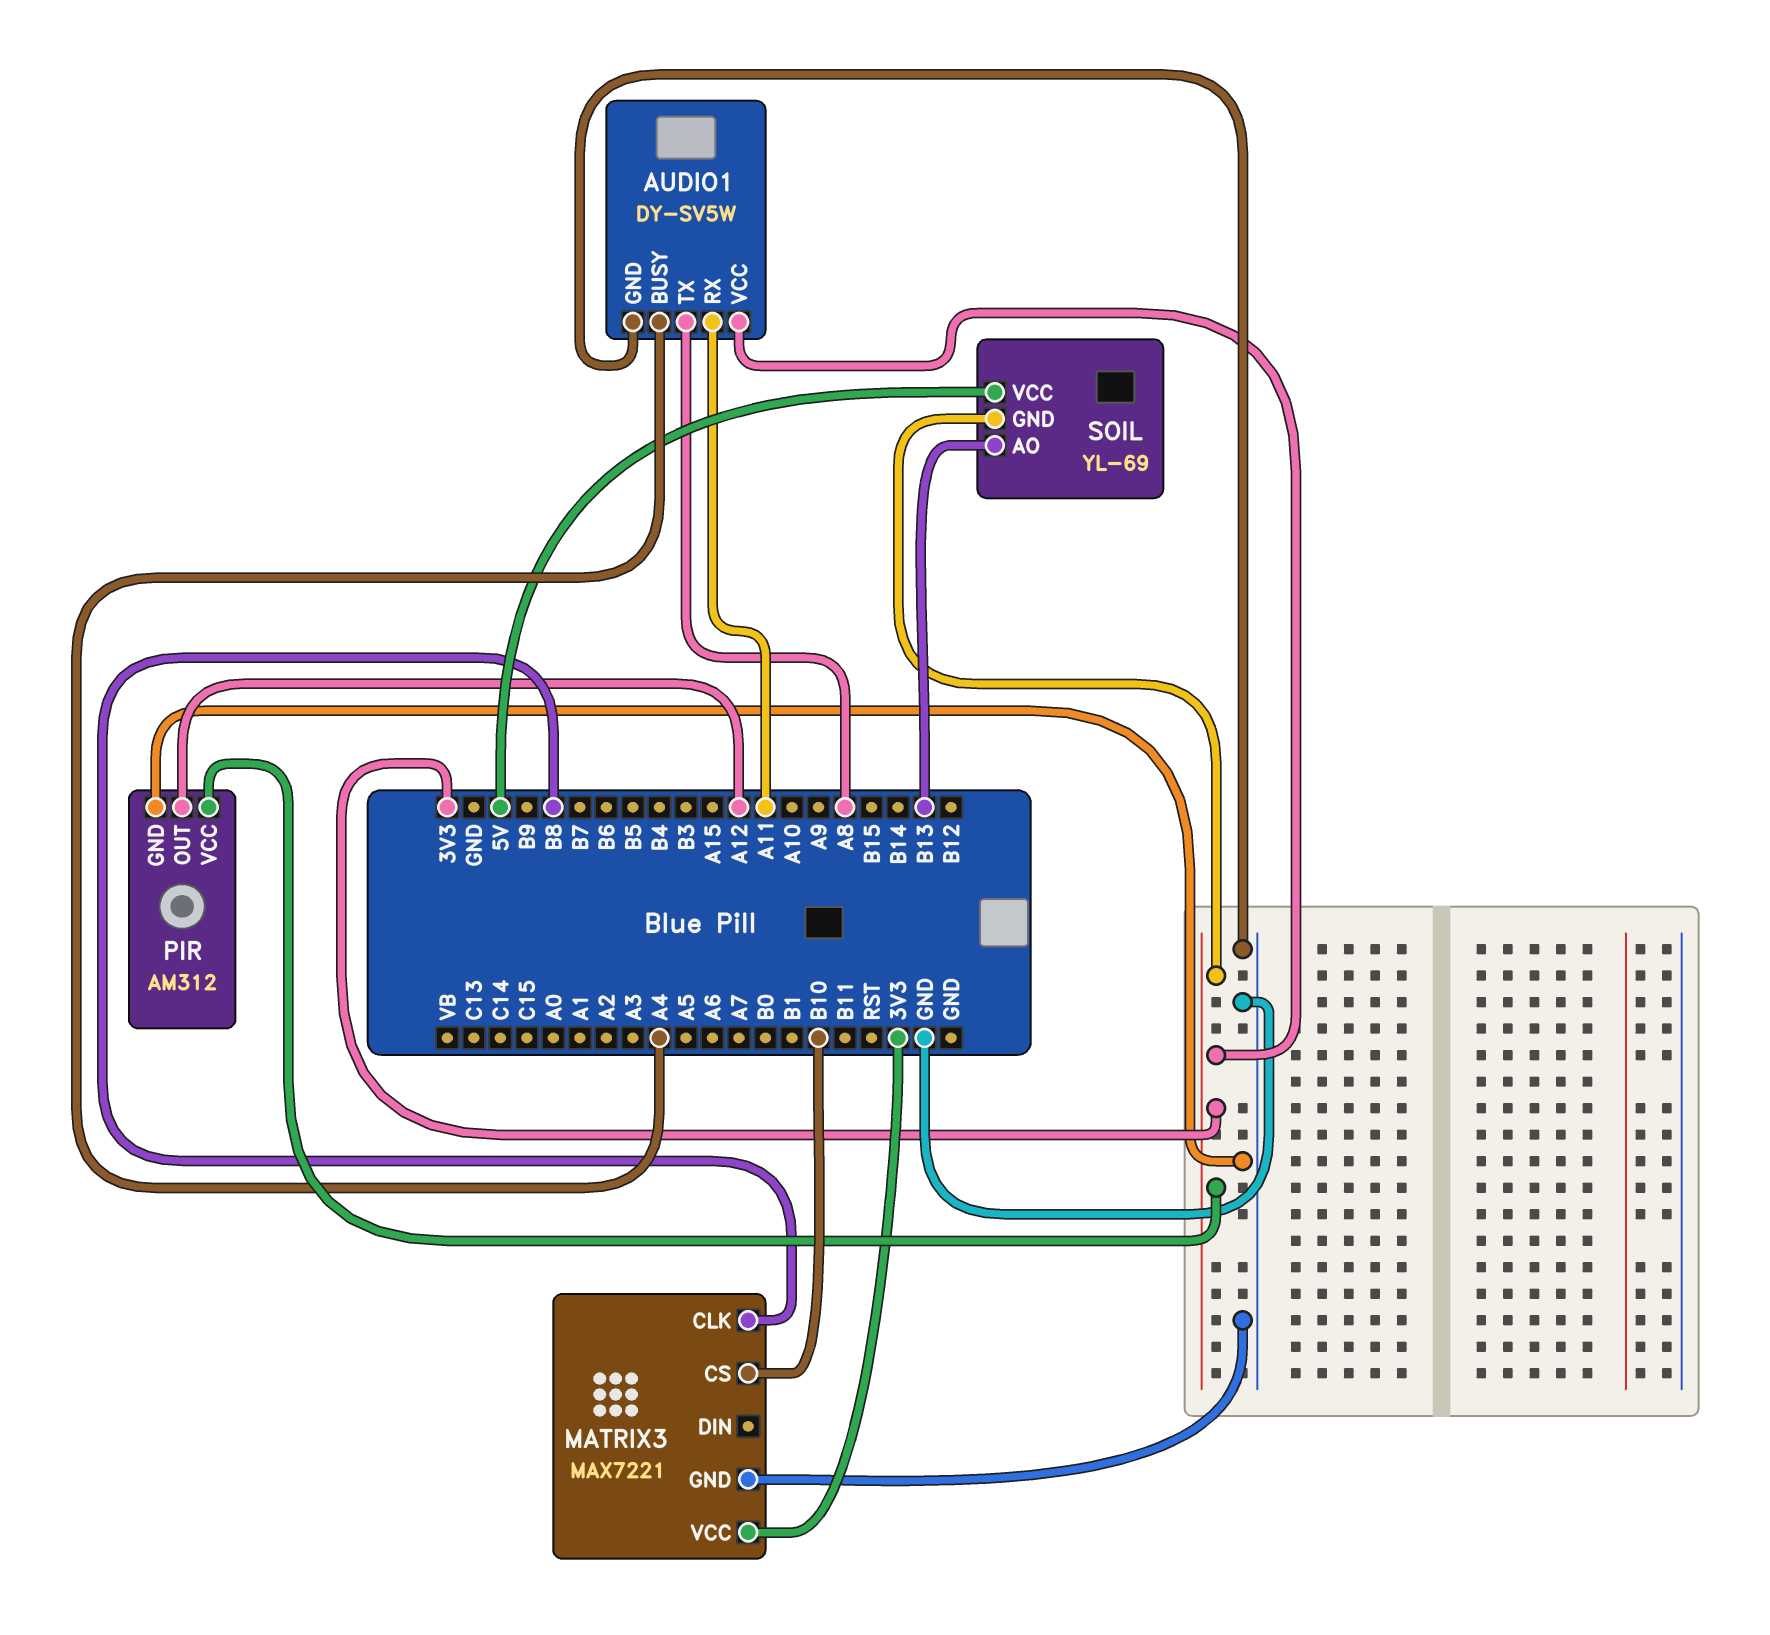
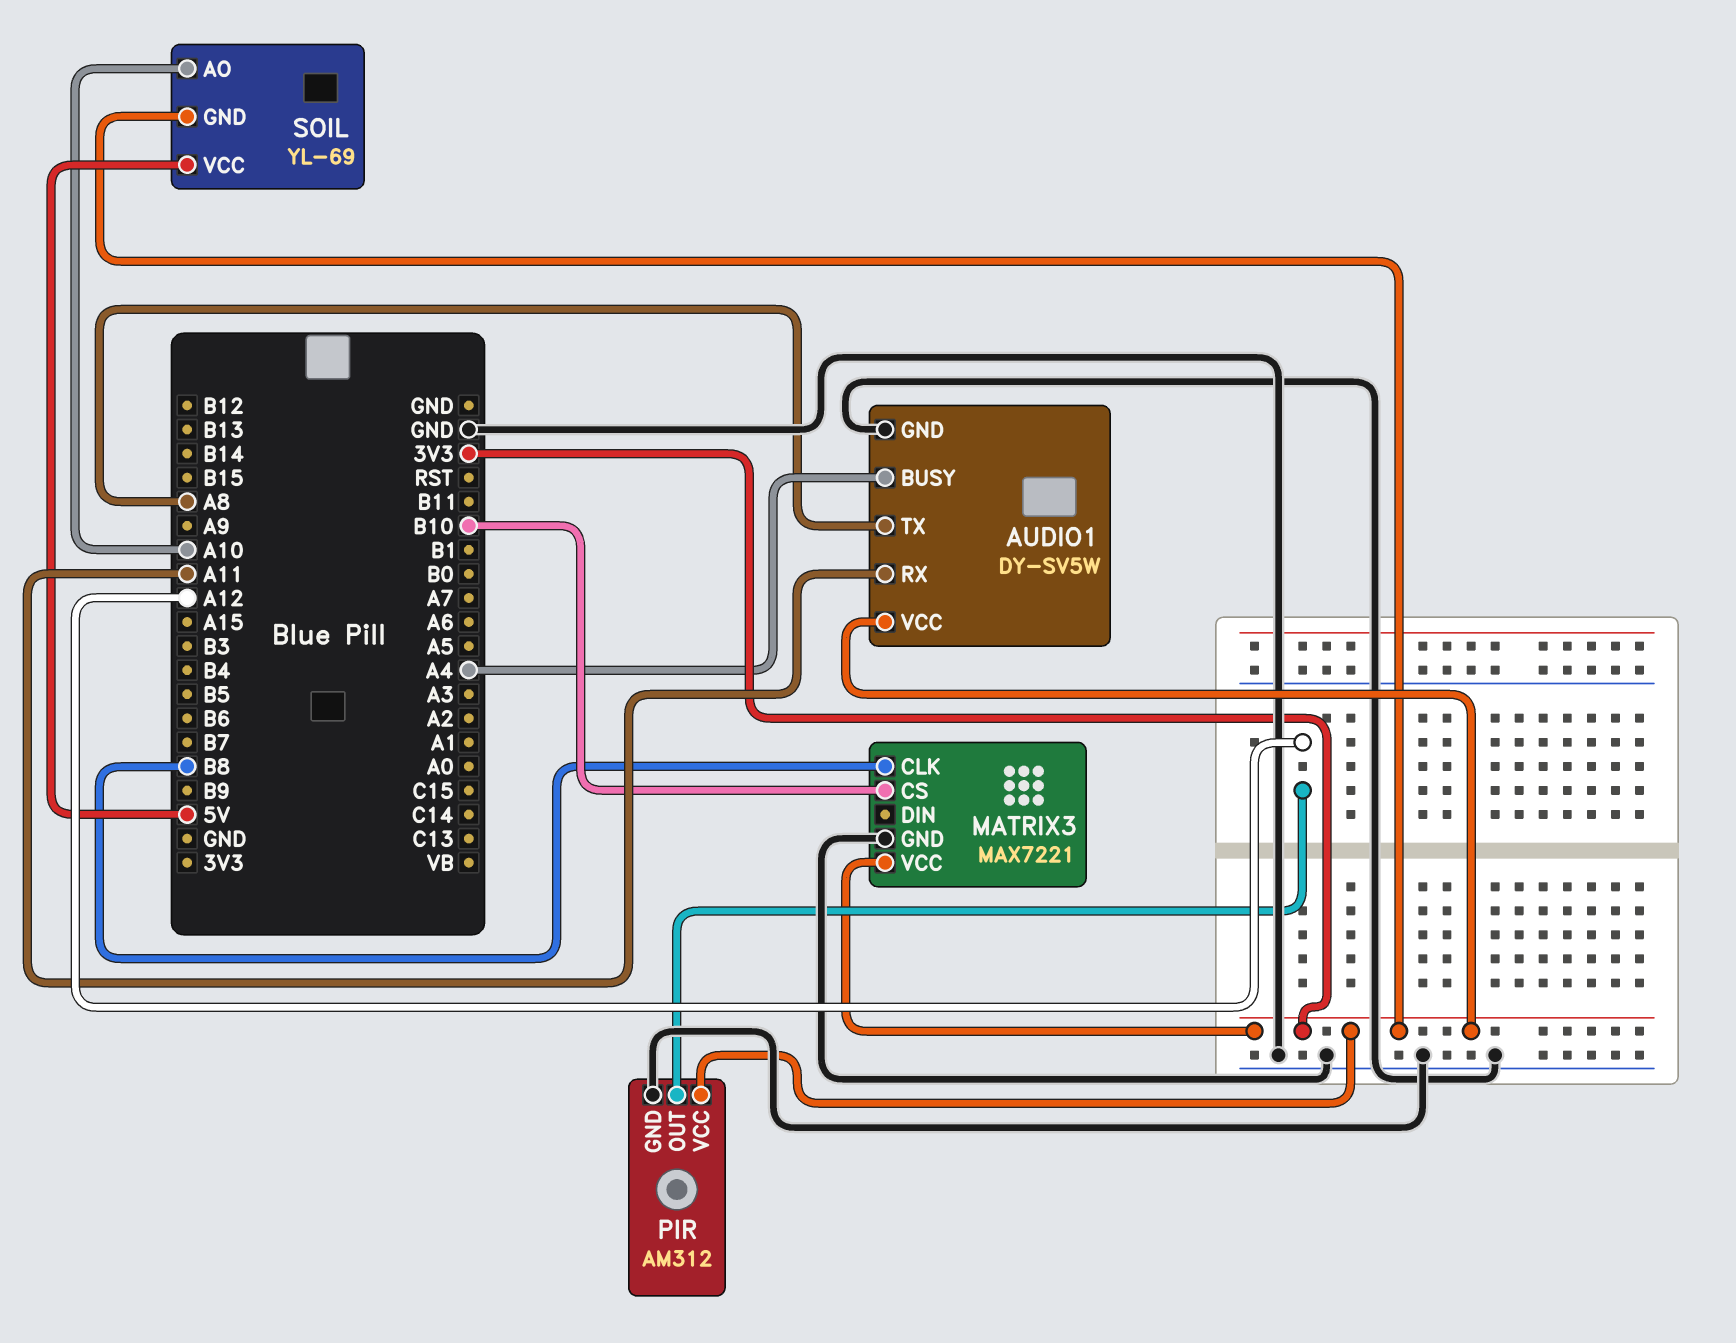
SOIL pin AO: B13 -> A10

